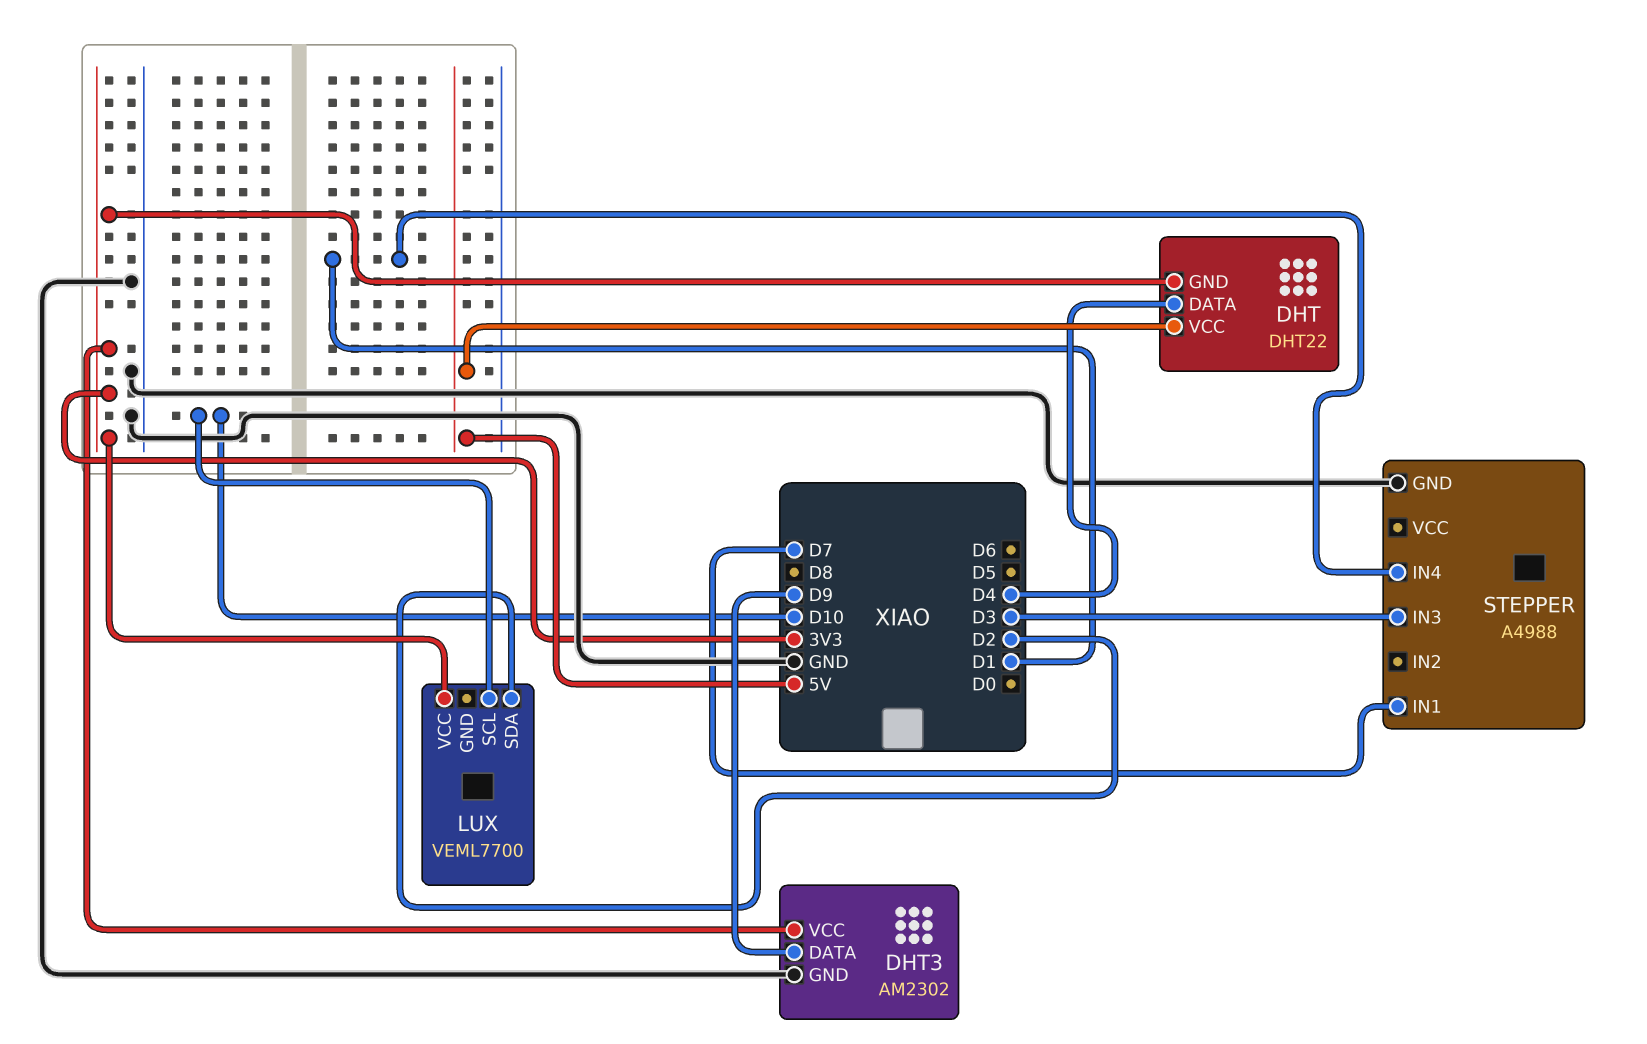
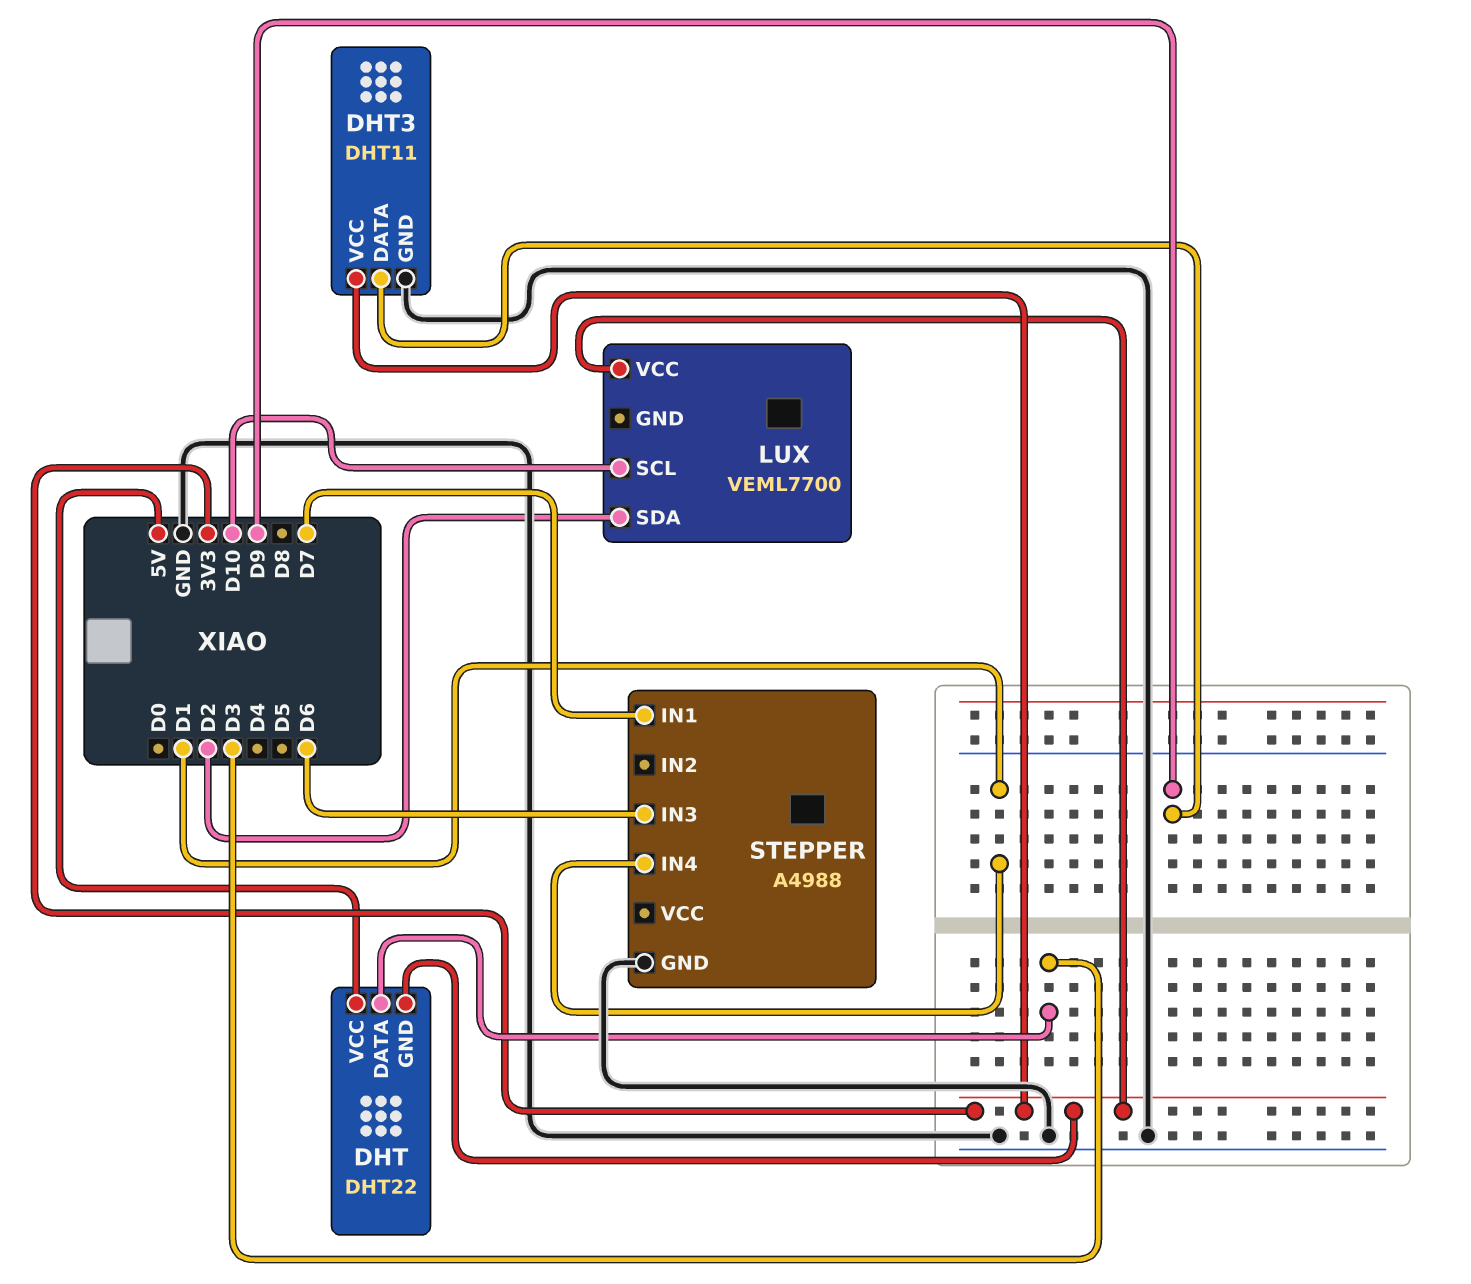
DHT pin DATA: D4 -> D3
DHT3: AM2302 -> DHT11
STEPPER pin IN3: D3 -> D6

